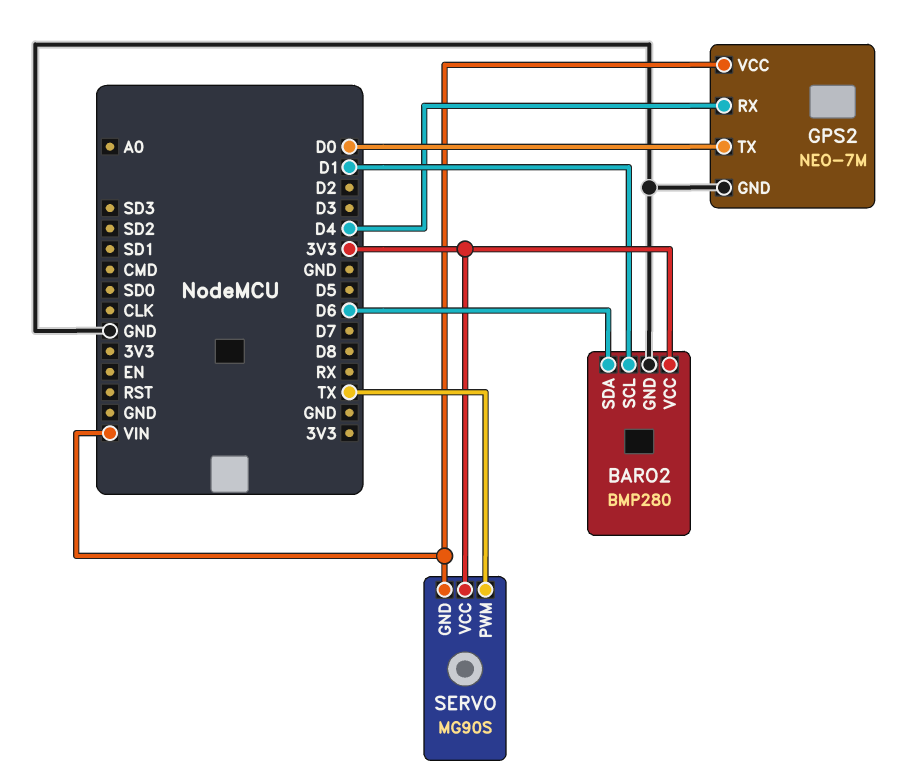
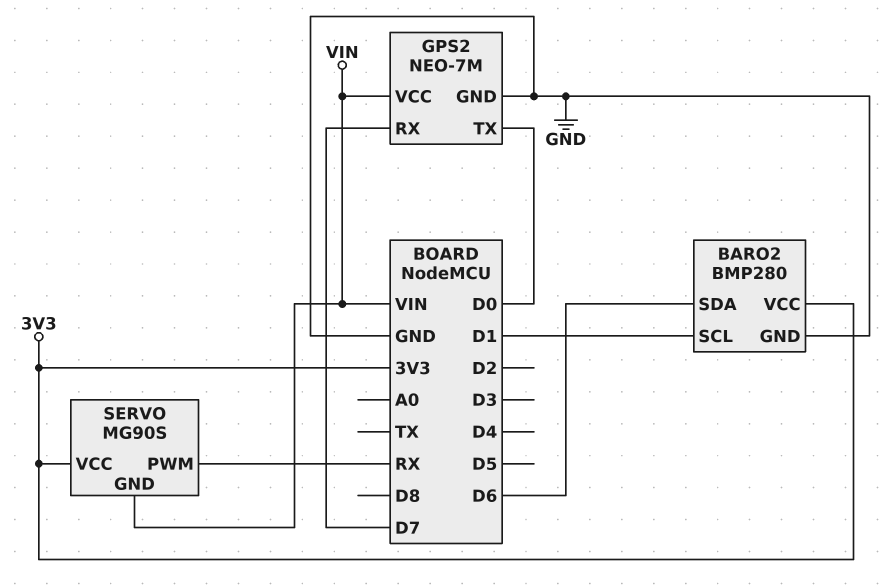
GPS2 pin RX: D4 -> D7
SERVO pin PWM: TX -> RX

